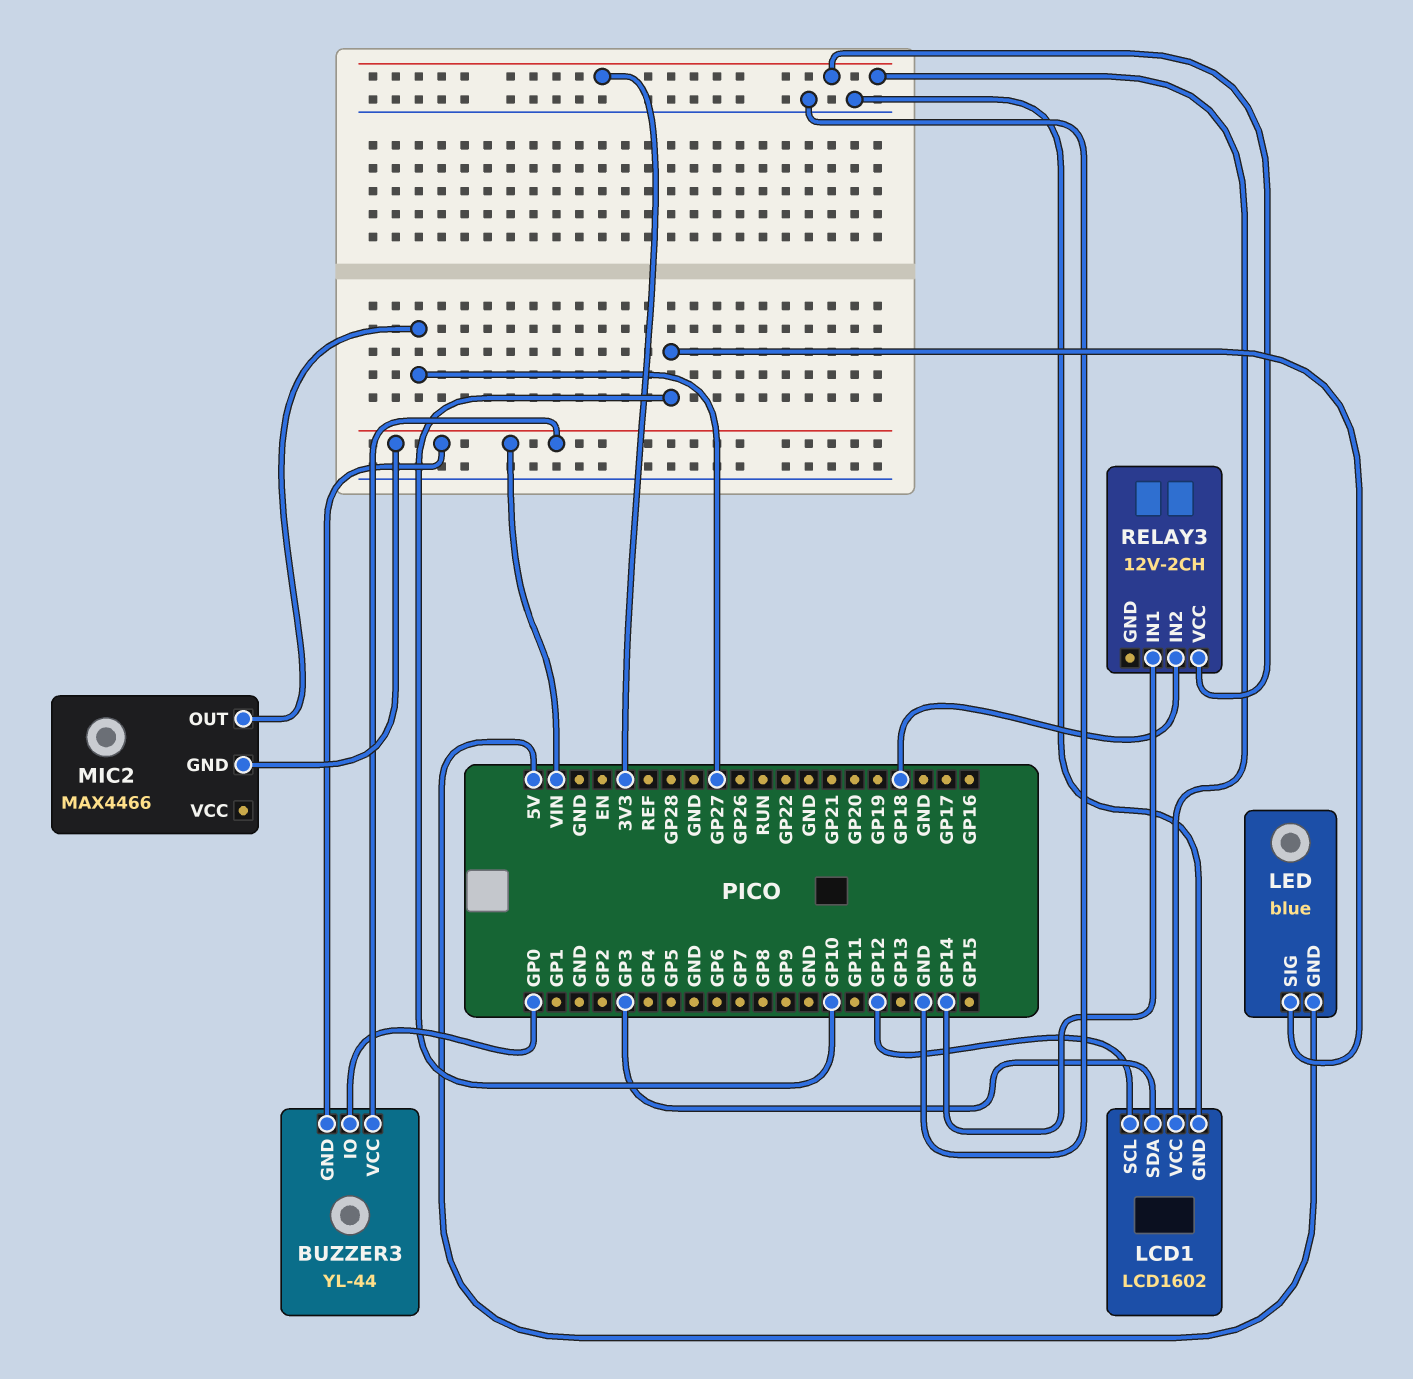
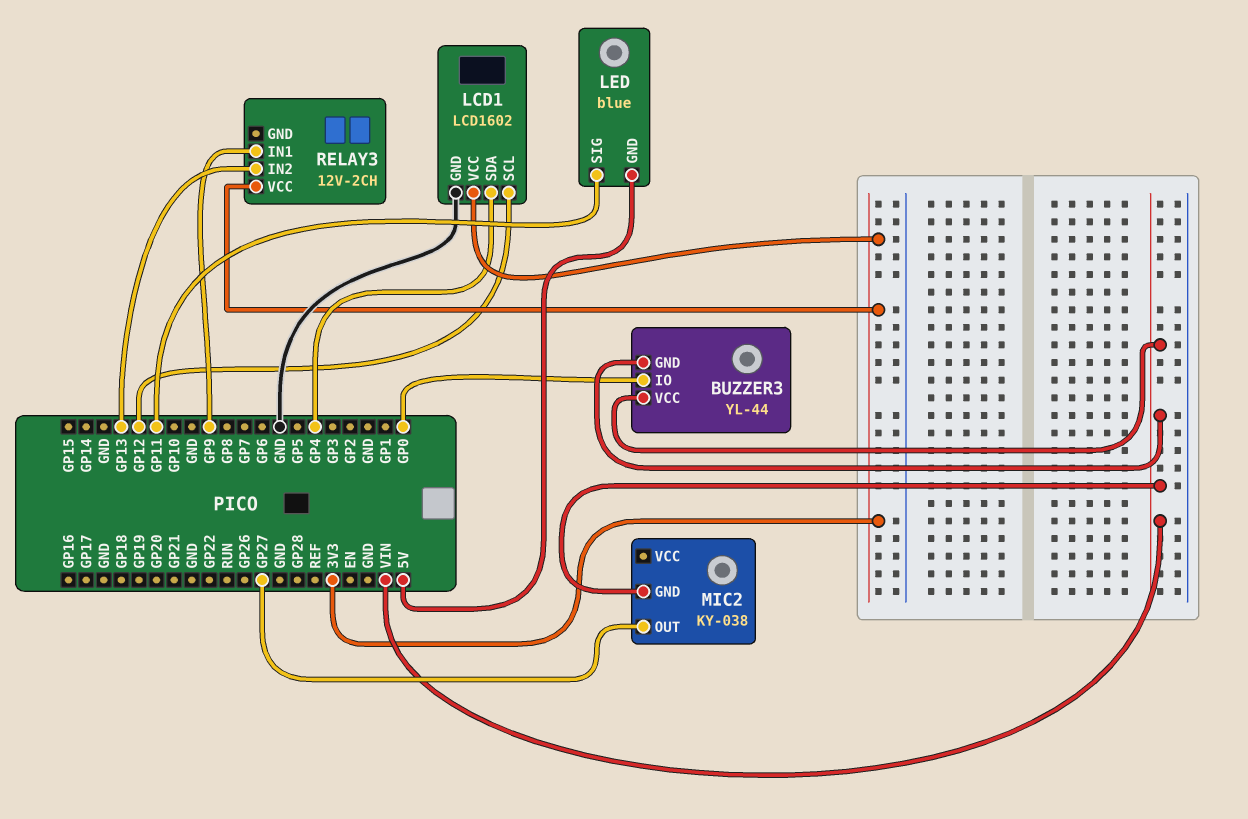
LCD1 pin SDA: GP3 -> GP4
LED pin SIG: GP10 -> GP11
MIC2: MAX4466 -> KY-038
RELAY3 pin IN1: GP14 -> GP9
RELAY3 pin IN2: GP18 -> GP13

